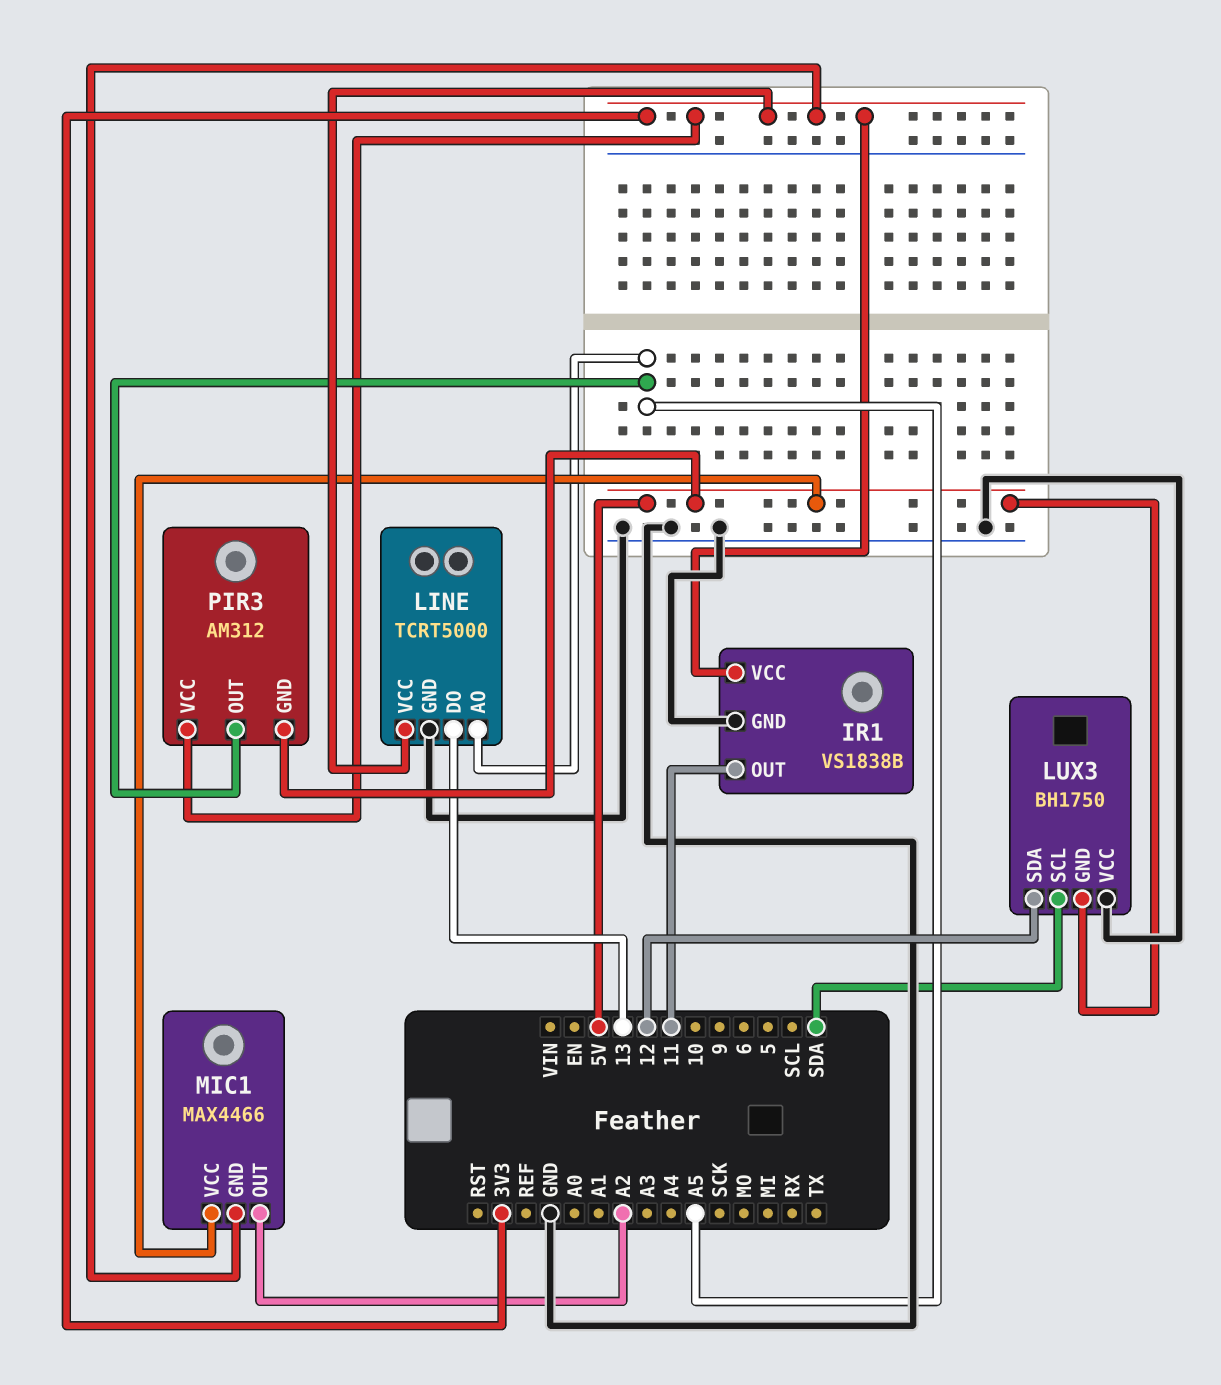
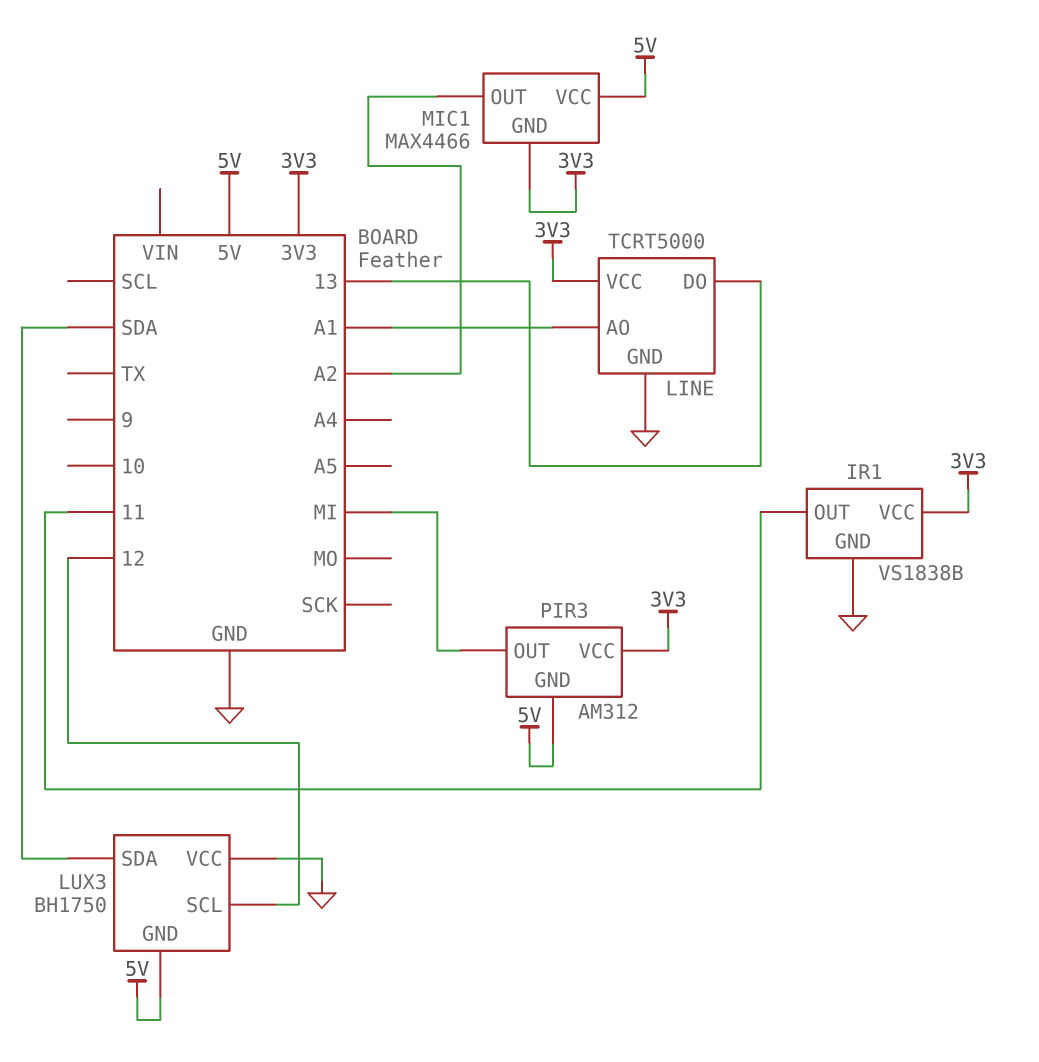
LINE pin AO: A5 -> A1
LUX3 pin SCL: SDA -> 12
LUX3 pin SDA: 12 -> SDA
PIR3 pin OUT: A5 -> MI

